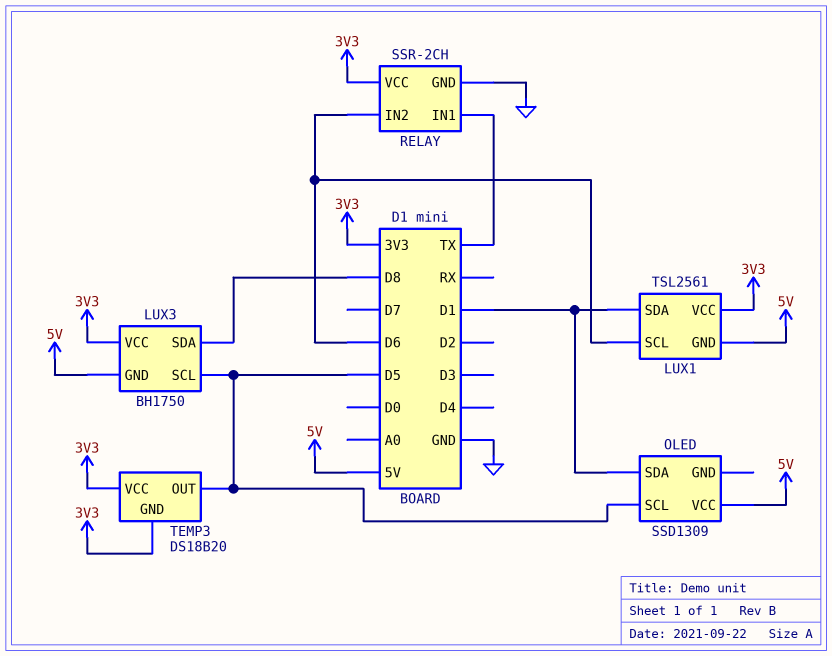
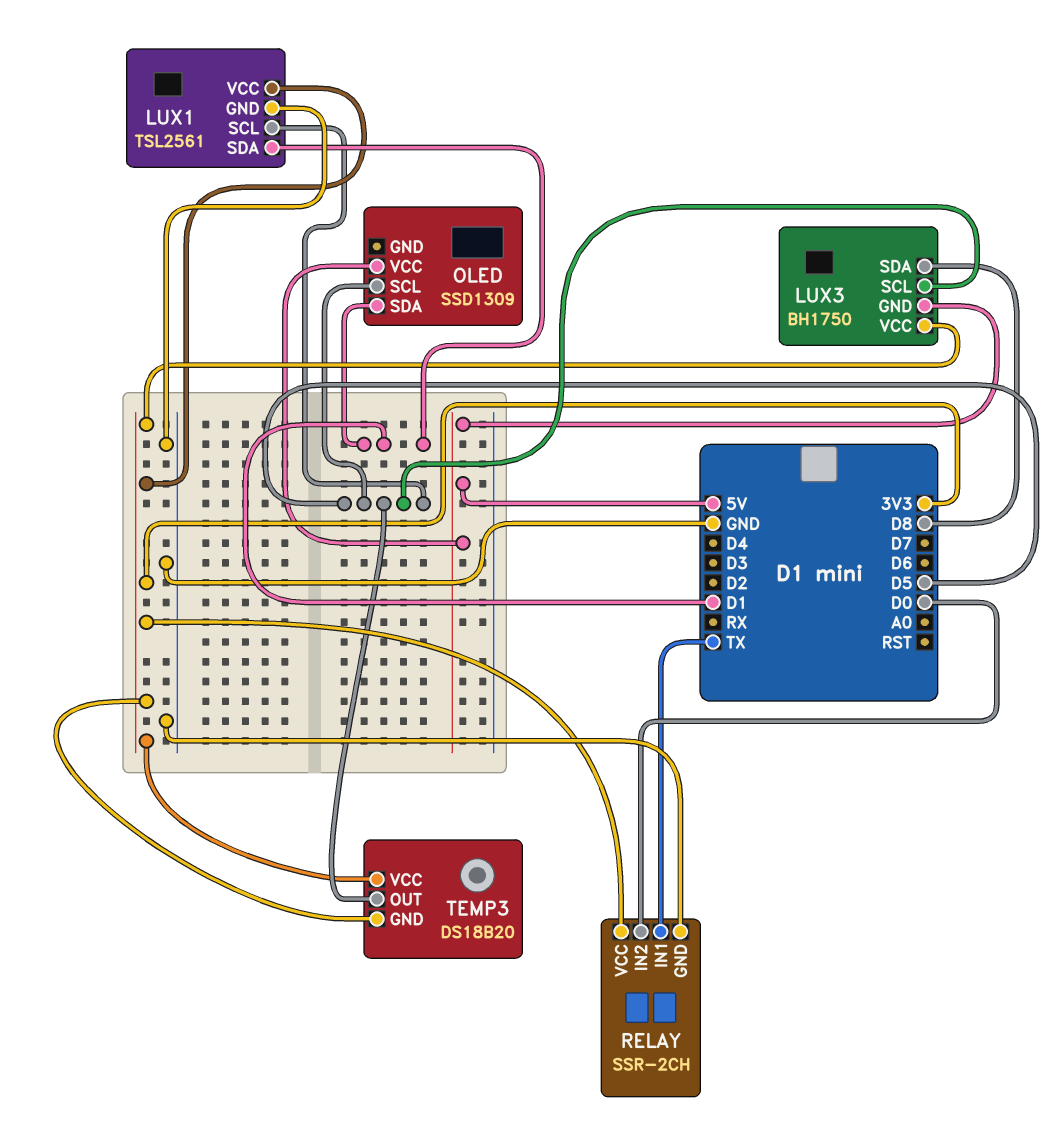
LUX1 pin GND: 5V -> GND
LUX1 pin SCL: D6 -> D5
RELAY pin IN2: D6 -> D0

